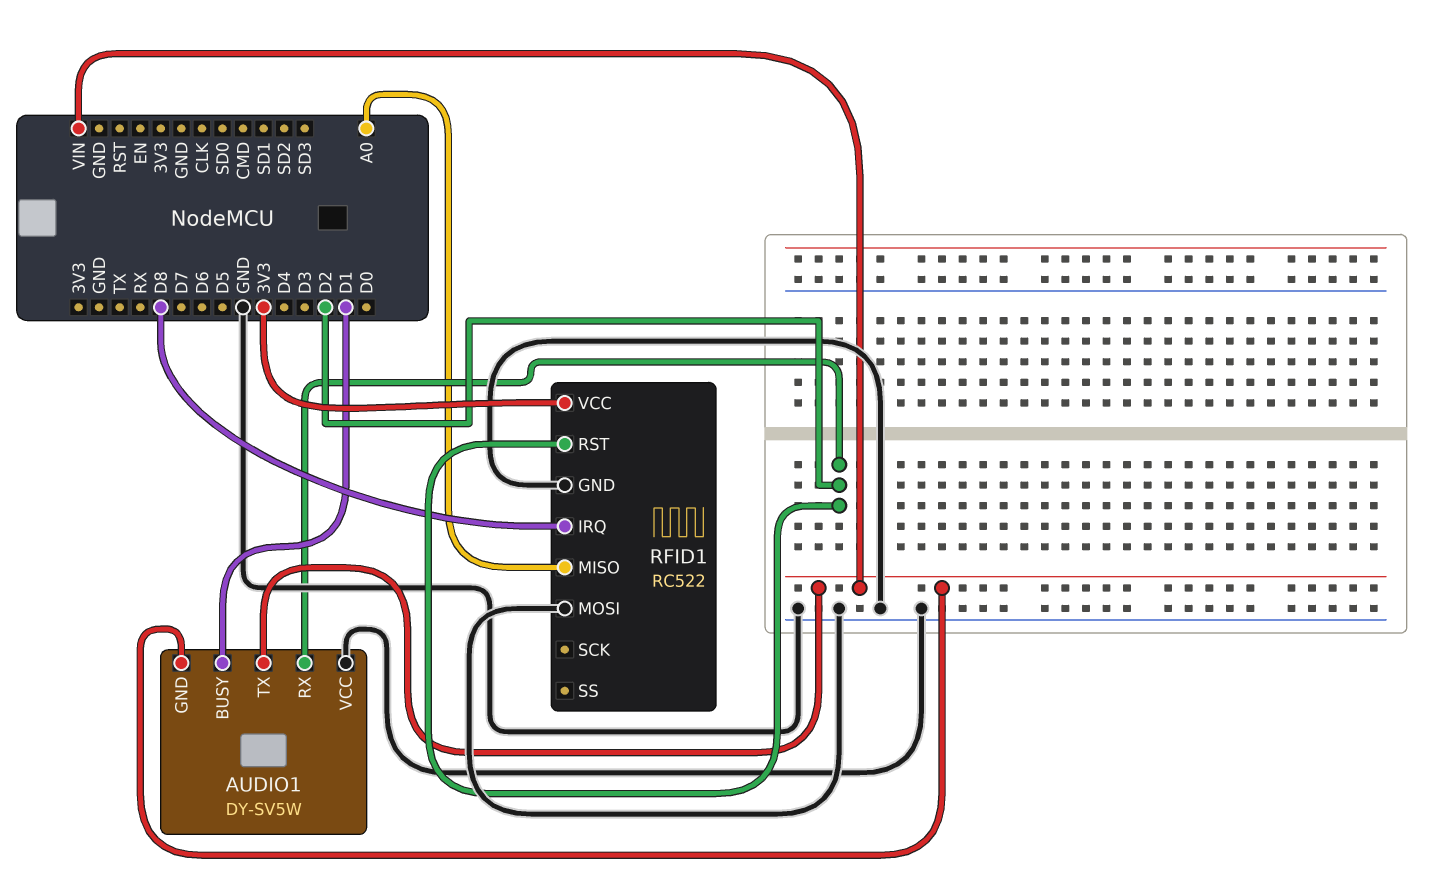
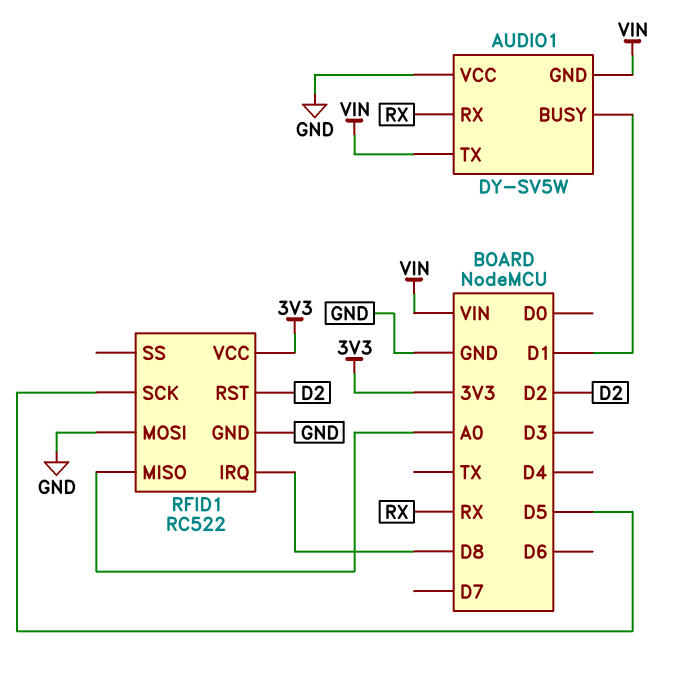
AUDIO1 pin RX: D2 -> RX
RFID1 pin SCK: none -> D5

